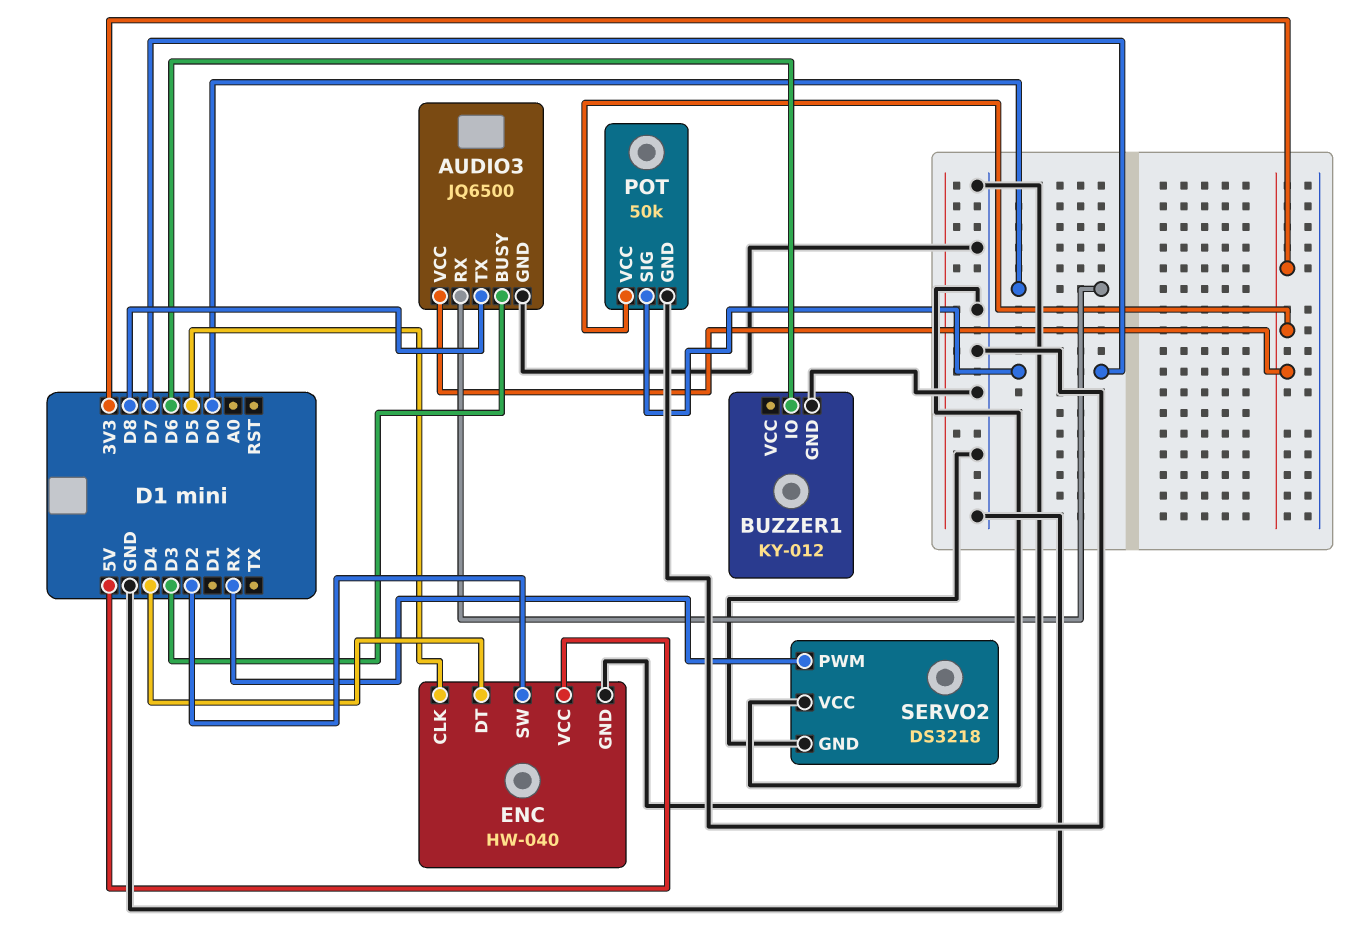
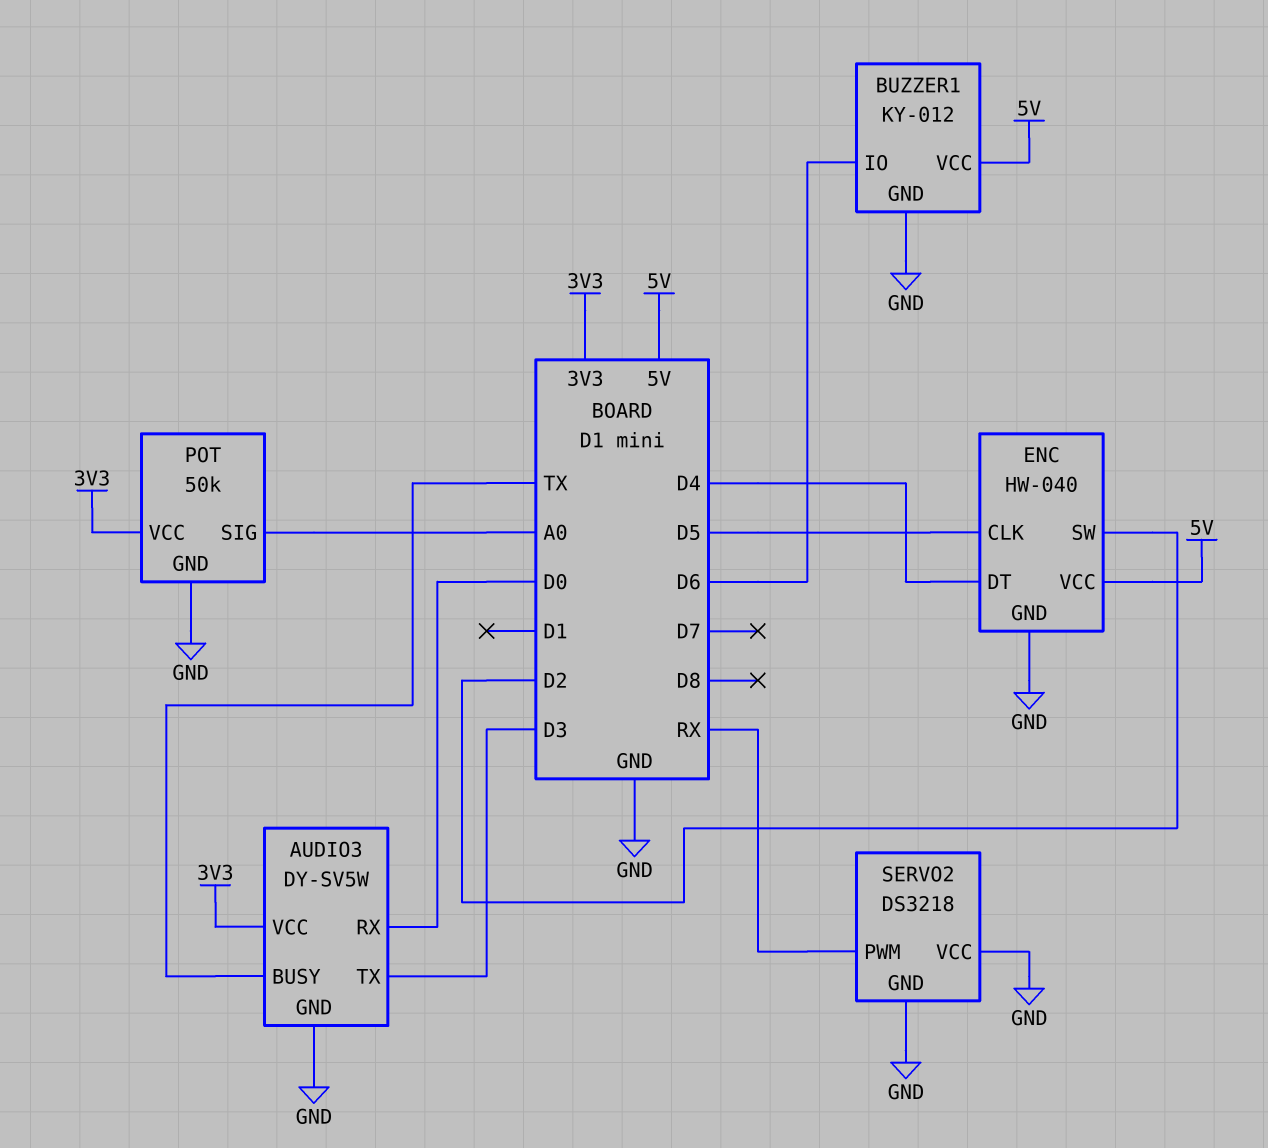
AUDIO3: JQ6500 -> DY-SV5W
AUDIO3 pin BUSY: D3 -> TX
AUDIO3 pin TX: D8 -> D3
BUZZER1 pin VCC: none -> 5V
POT pin SIG: D7 -> A0

